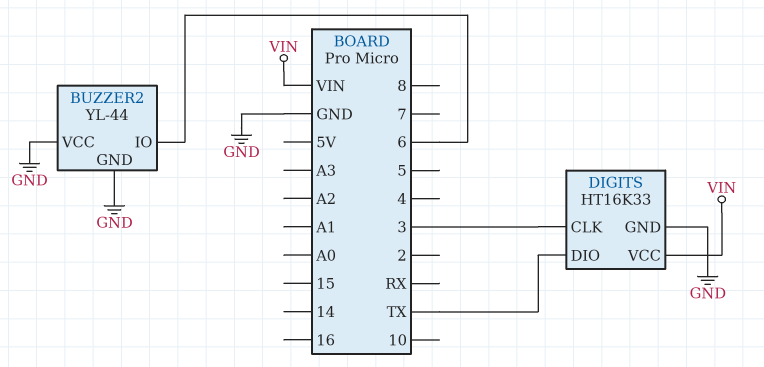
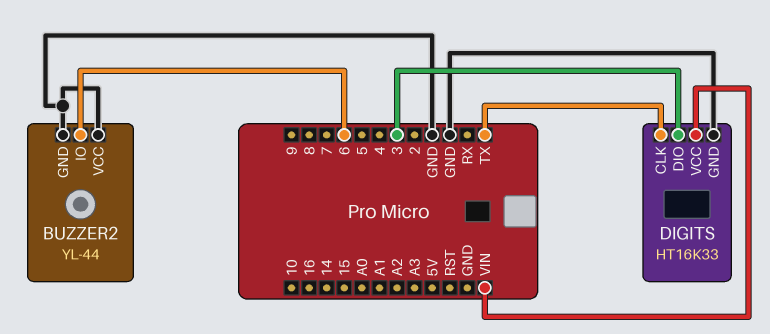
DIGITS pin CLK: 3 -> TX
DIGITS pin DIO: TX -> 3

